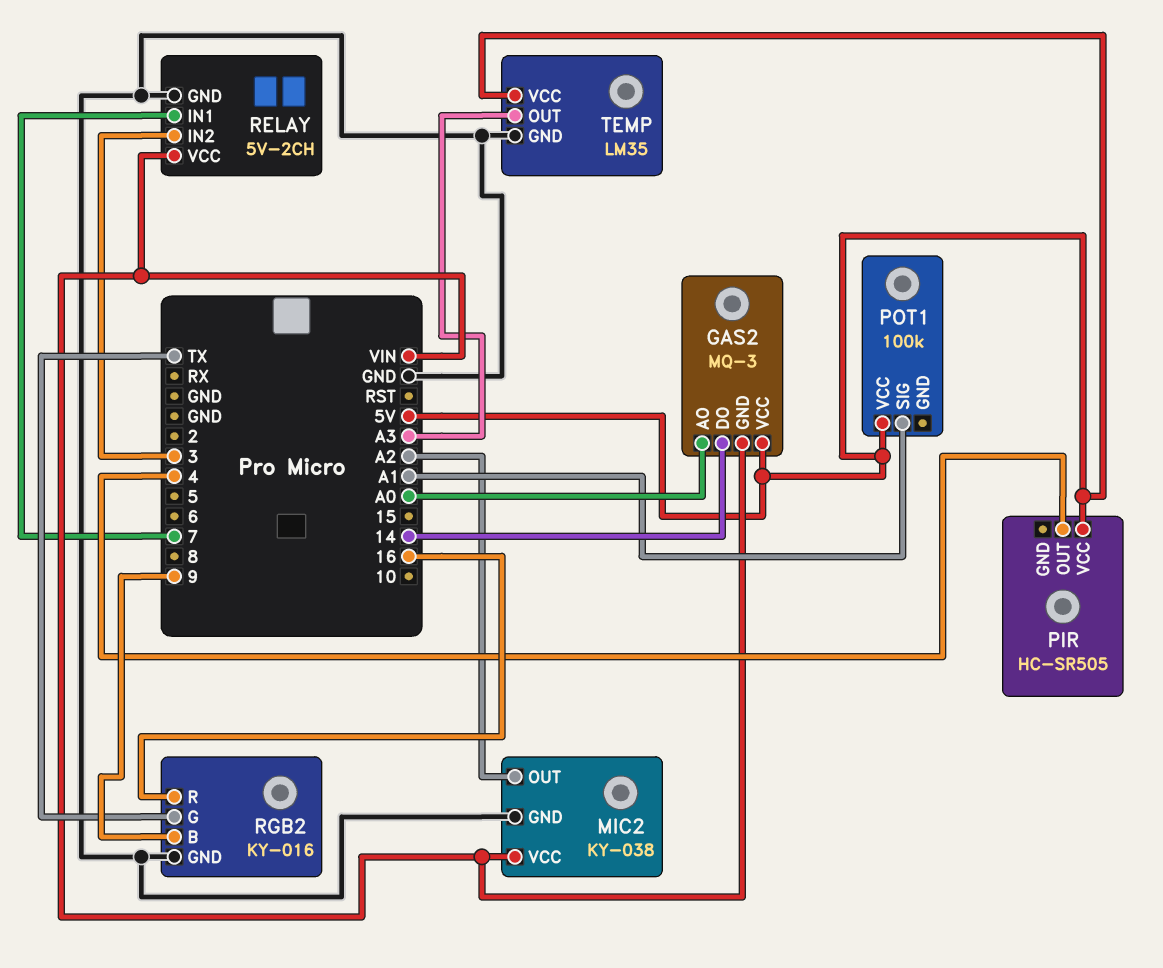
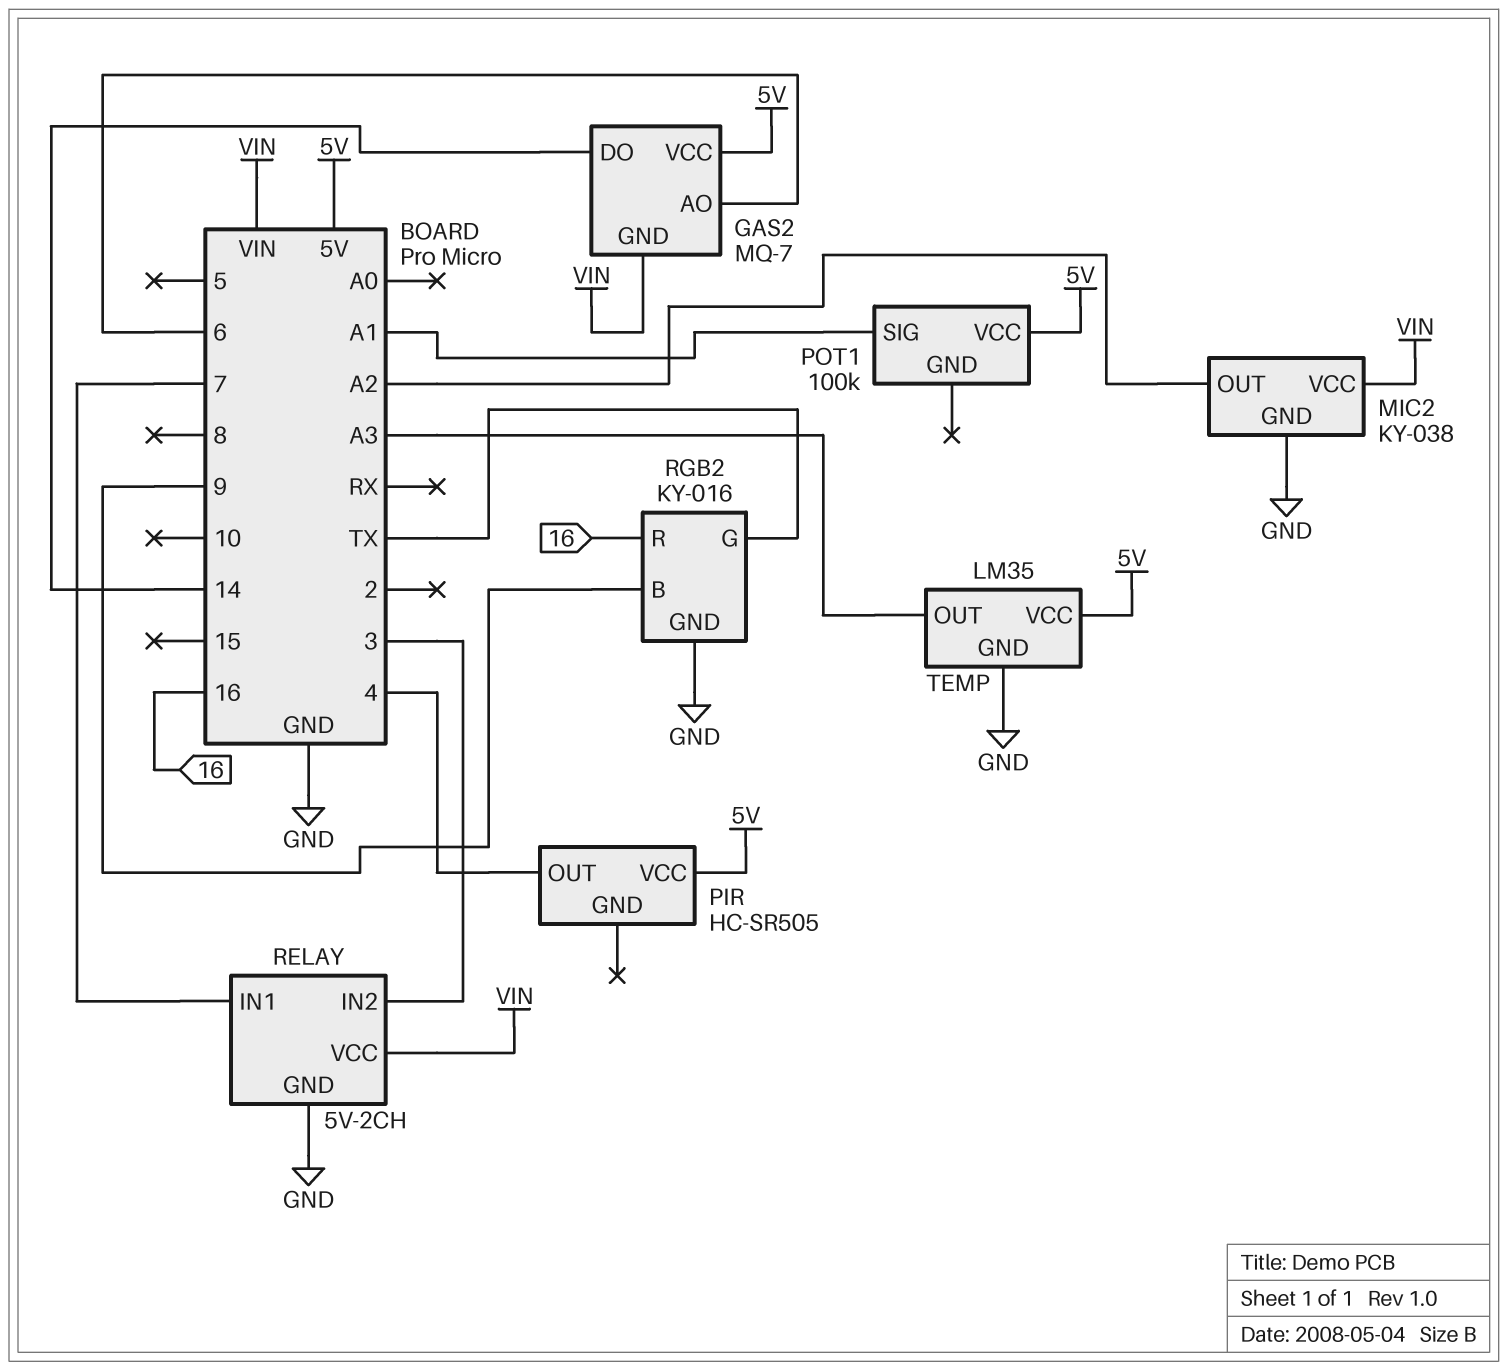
GAS2: MQ-3 -> MQ-7
GAS2 pin AO: A0 -> 6

